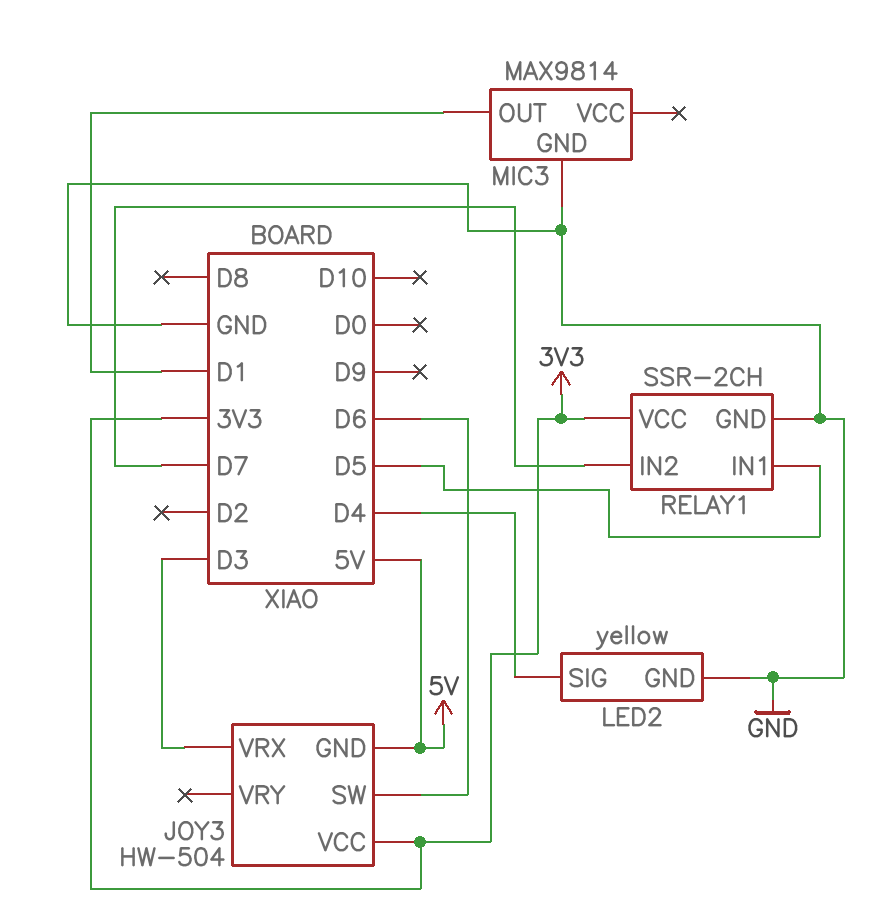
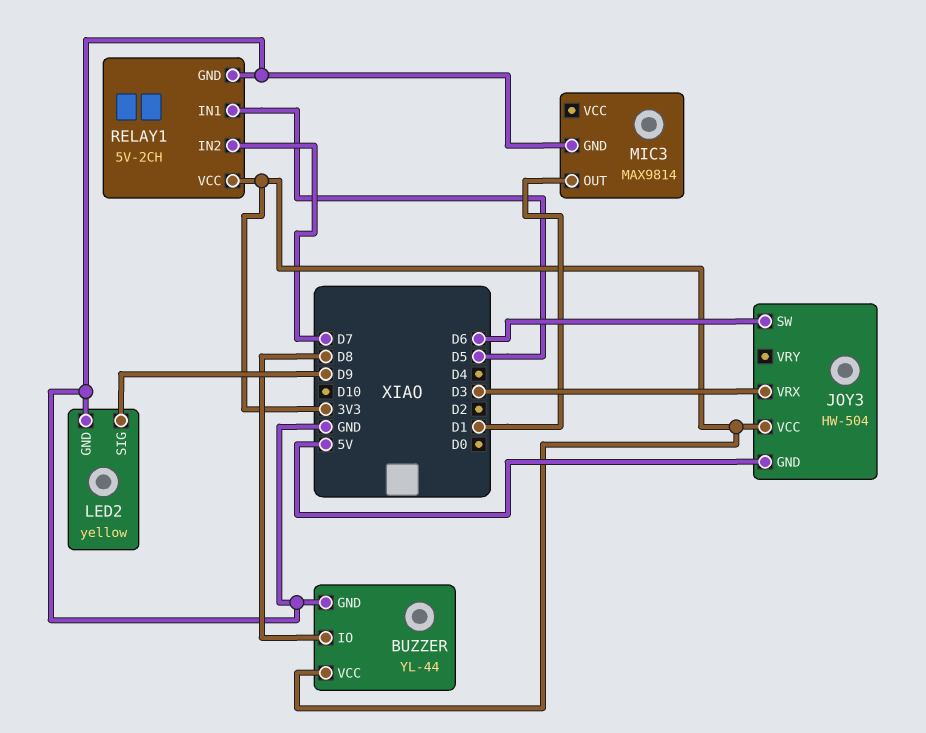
BUZZER: none -> YL-44
BUZZER pin GND: none -> GND
BUZZER pin IO: none -> D8
BUZZER pin VCC: none -> 3V3
LED2 pin SIG: D4 -> D9
RELAY1: SSR-2CH -> 5V-2CH

